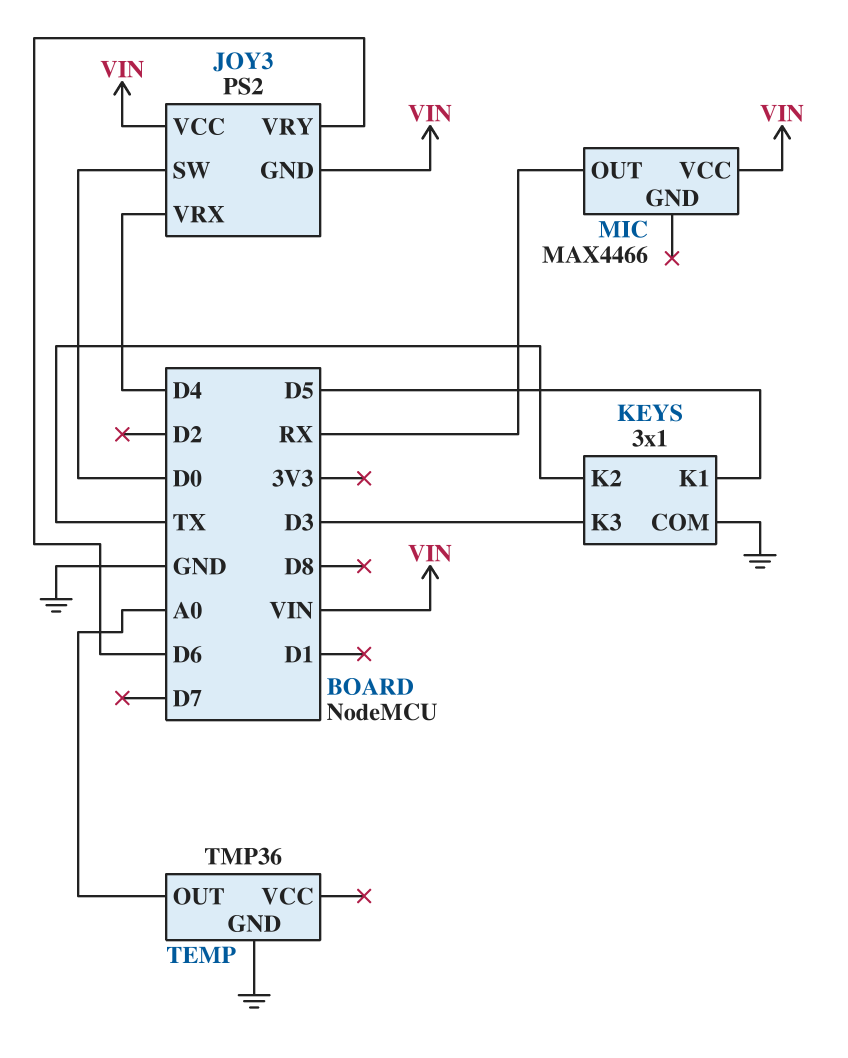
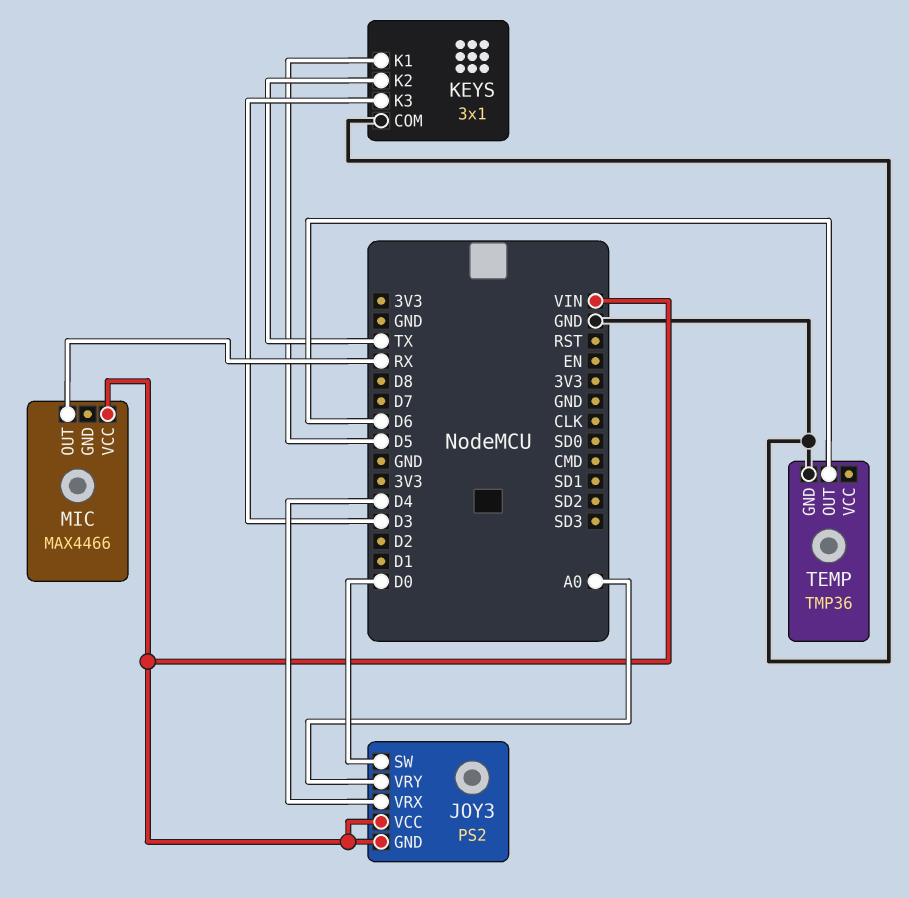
JOY3 pin VRY: D6 -> A0
TEMP pin OUT: A0 -> D6

